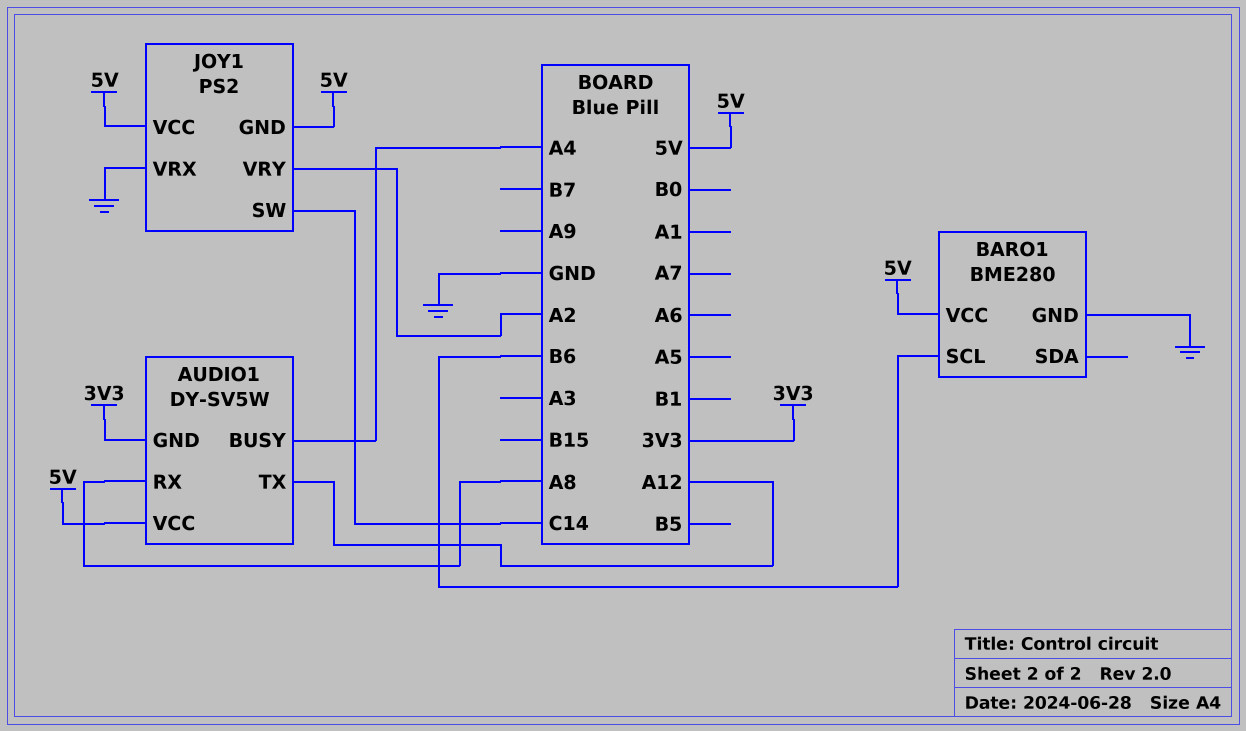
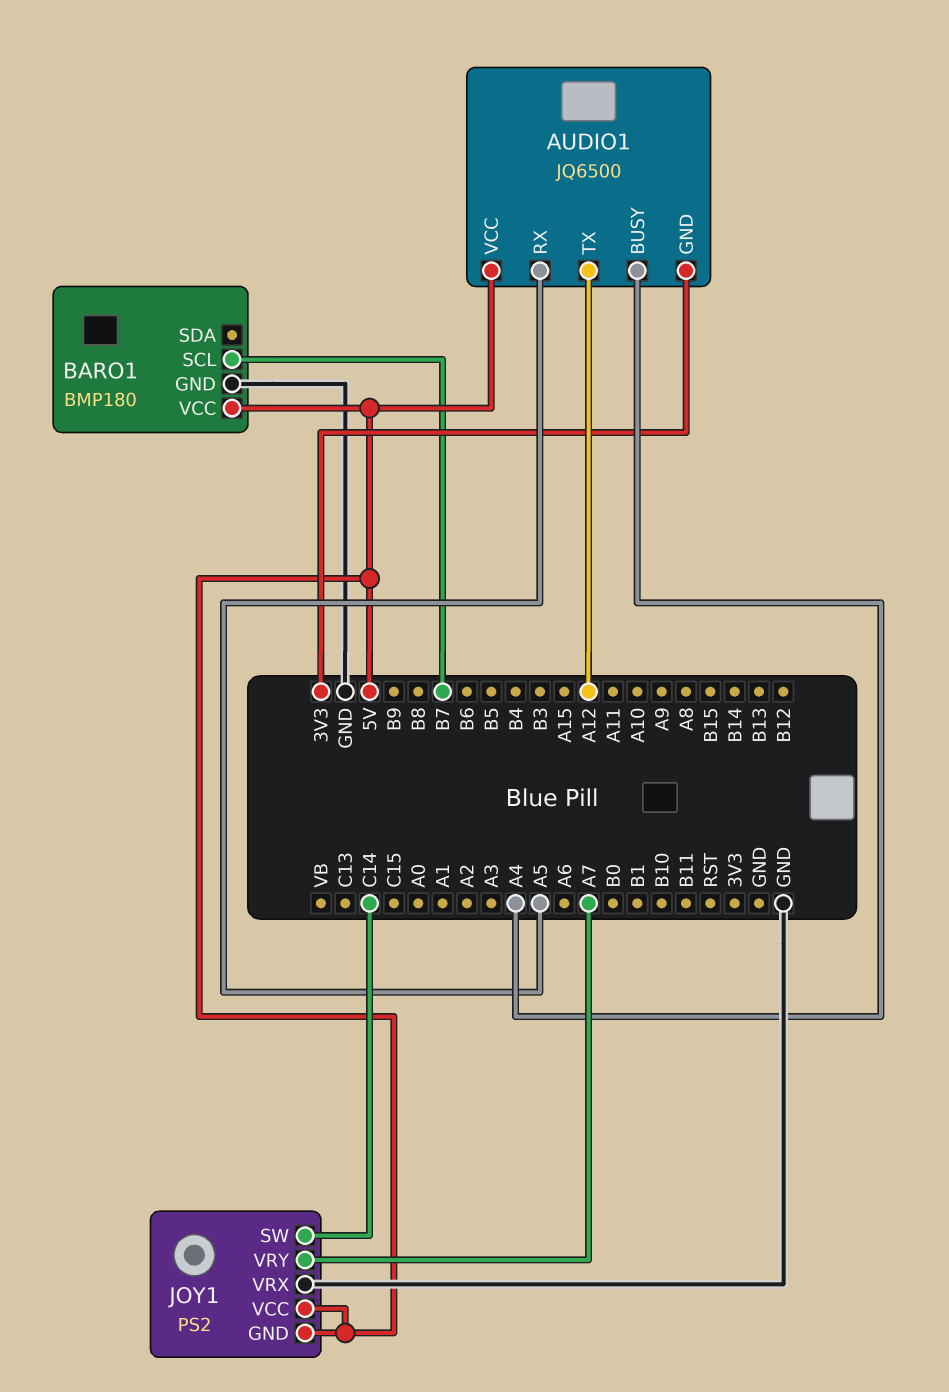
AUDIO1: DY-SV5W -> JQ6500
AUDIO1 pin RX: A8 -> A5
BARO1: BME280 -> BMP180
BARO1 pin SCL: B6 -> B7
JOY1 pin VRY: A2 -> A7

